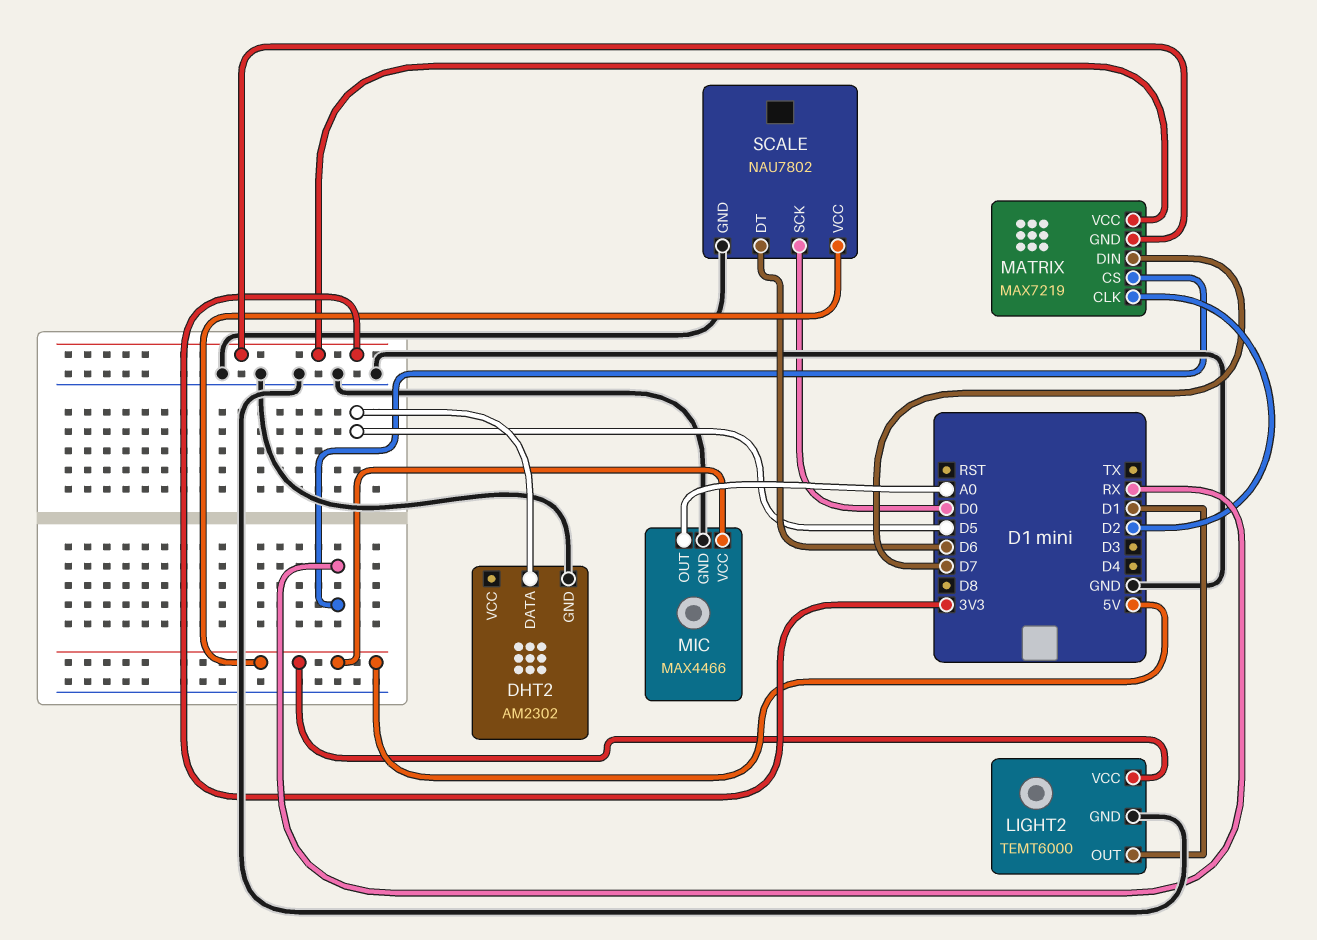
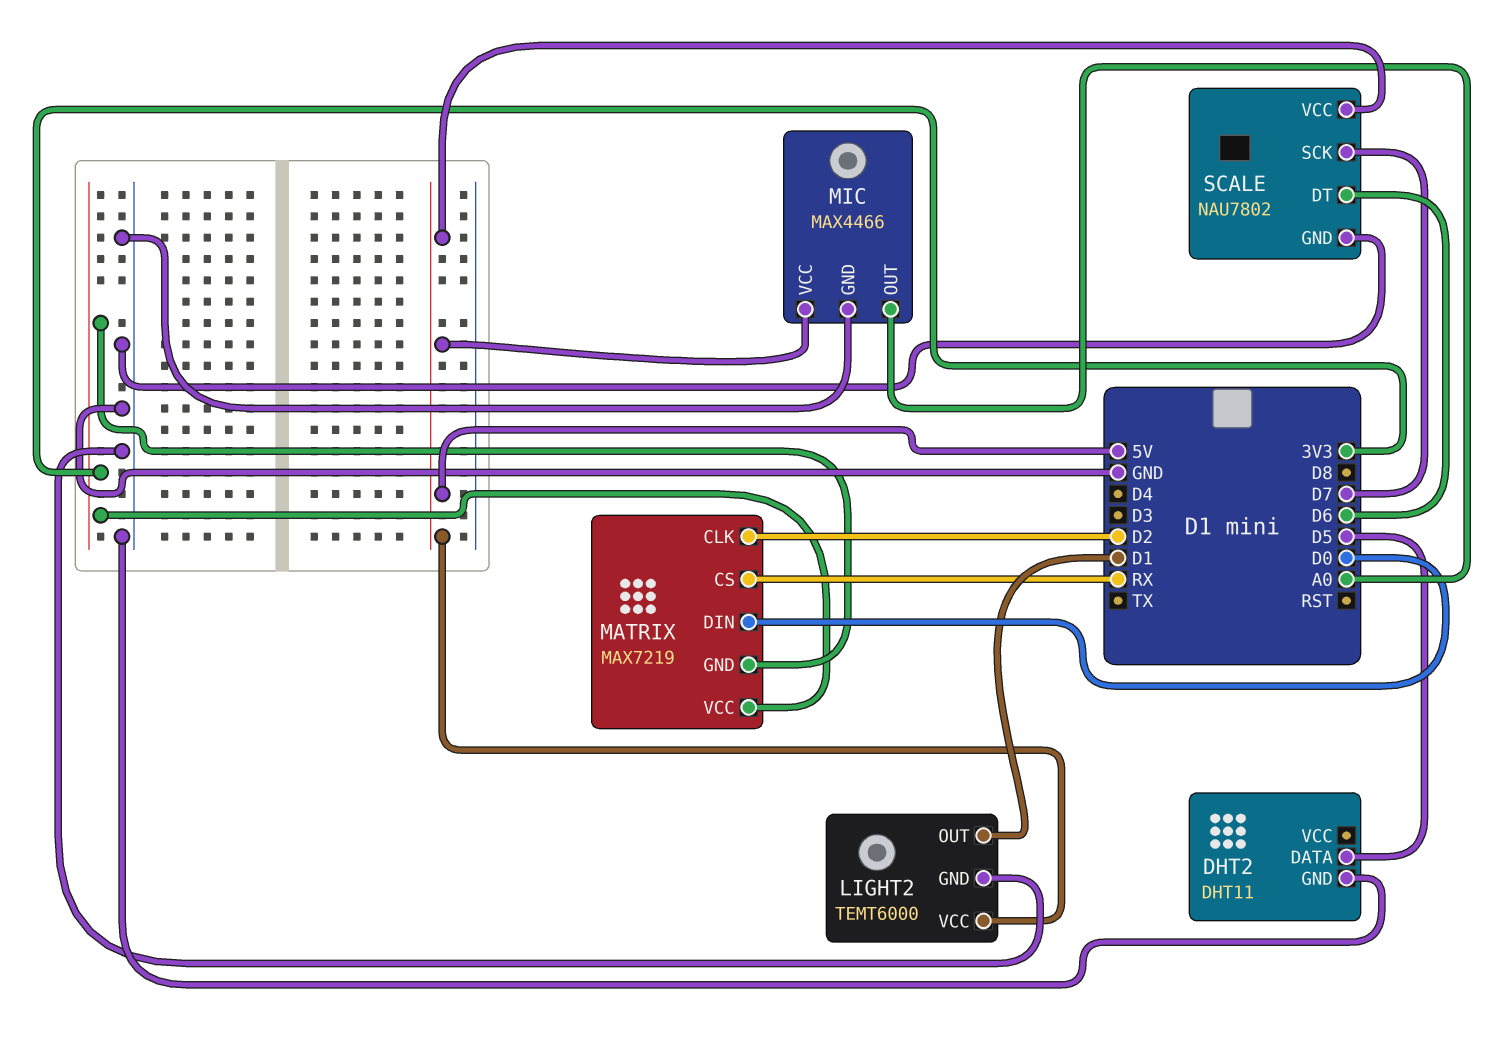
DHT2: AM2302 -> DHT11
MATRIX pin DIN: D7 -> D0
SCALE pin SCK: D0 -> D7

